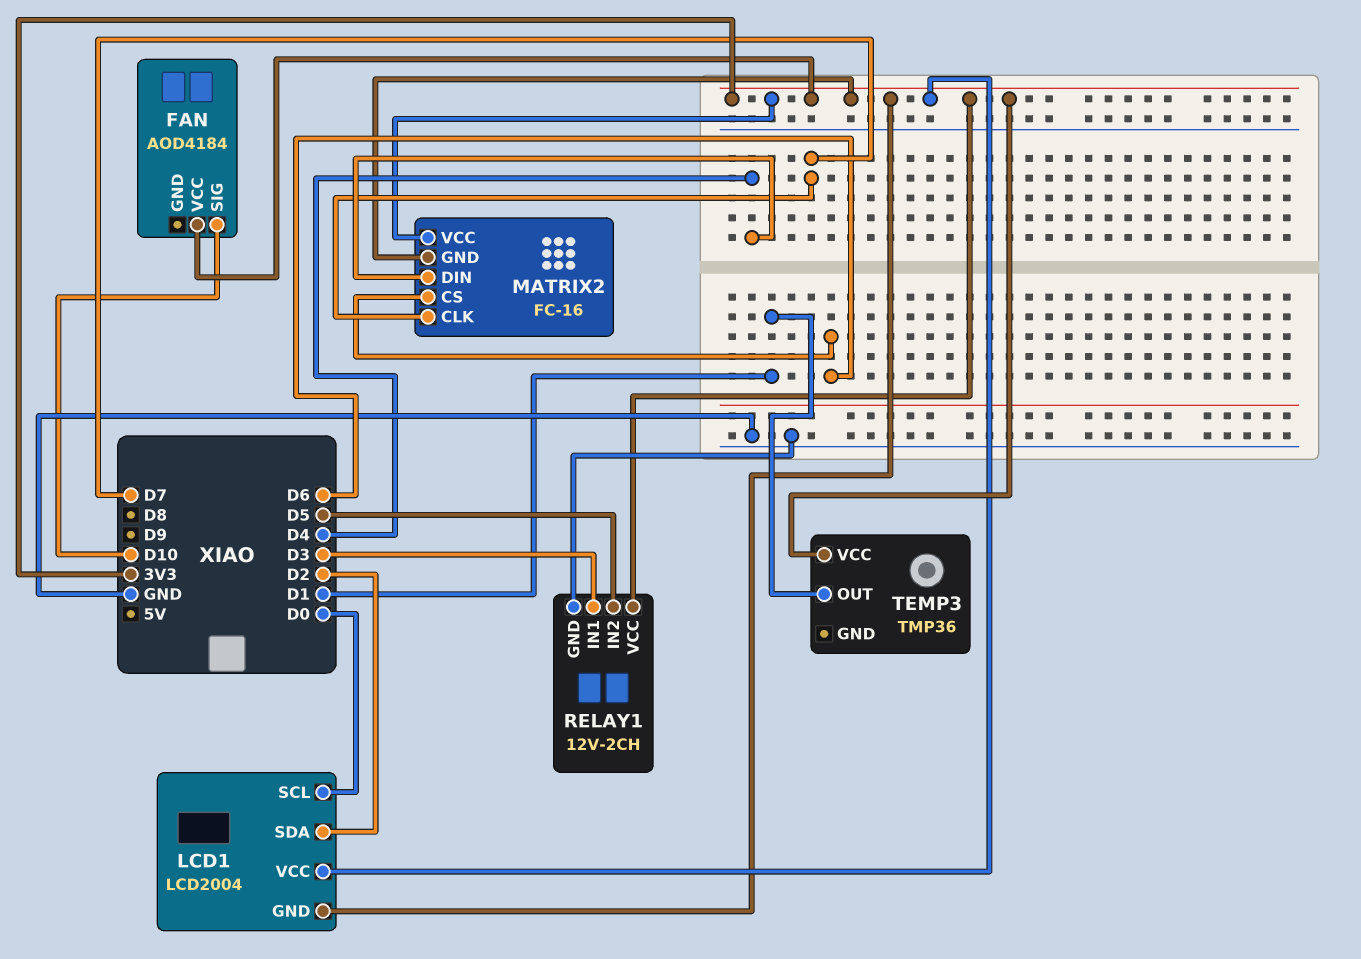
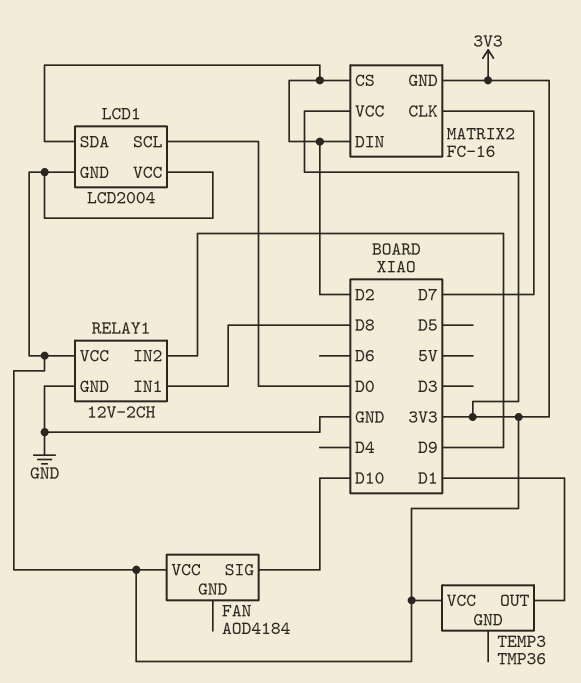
MATRIX2 pin CS: D6 -> D2
MATRIX2 pin DIN: D4 -> D2
RELAY1 pin IN1: D3 -> D8
RELAY1 pin IN2: D5 -> D9

